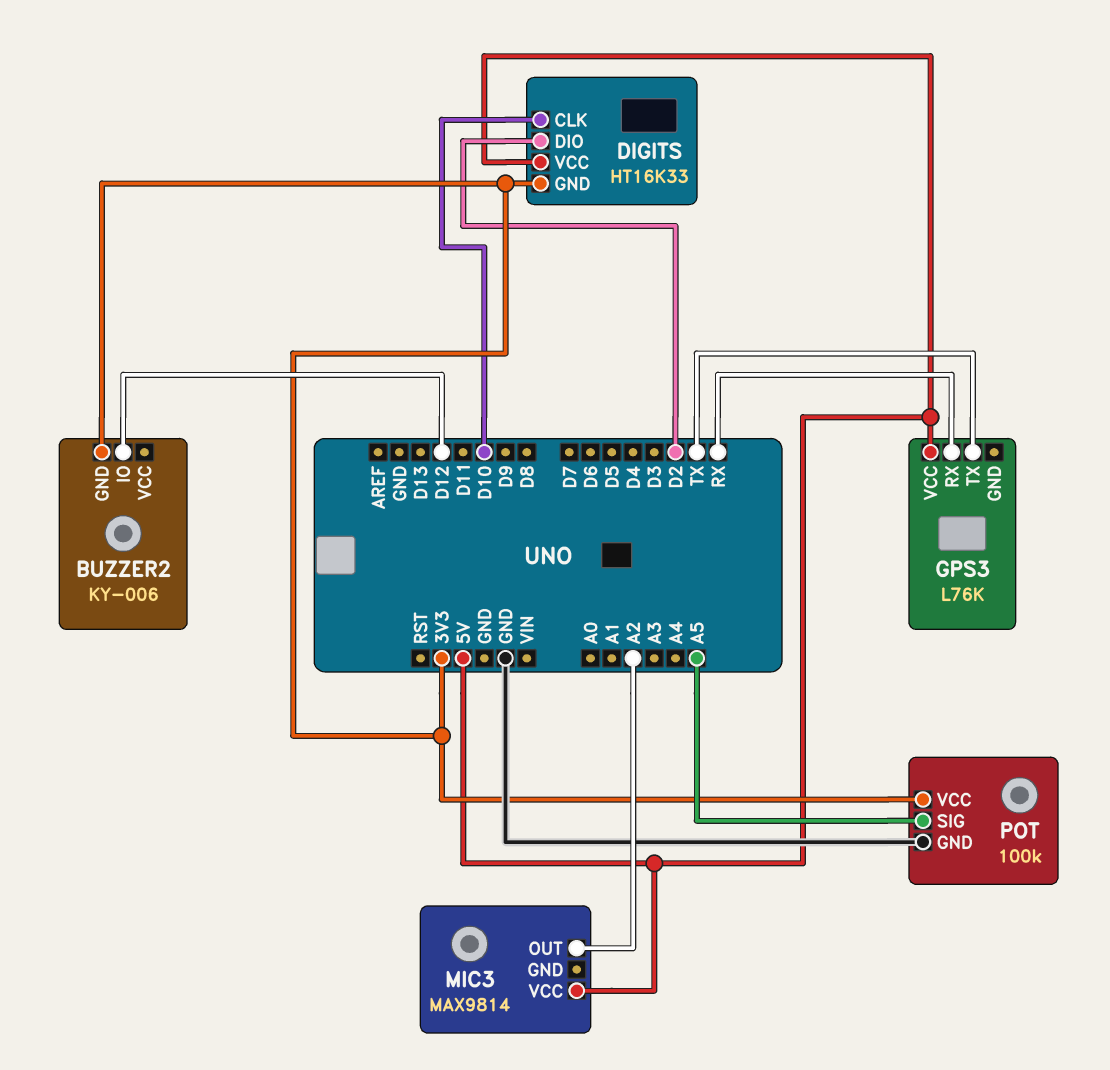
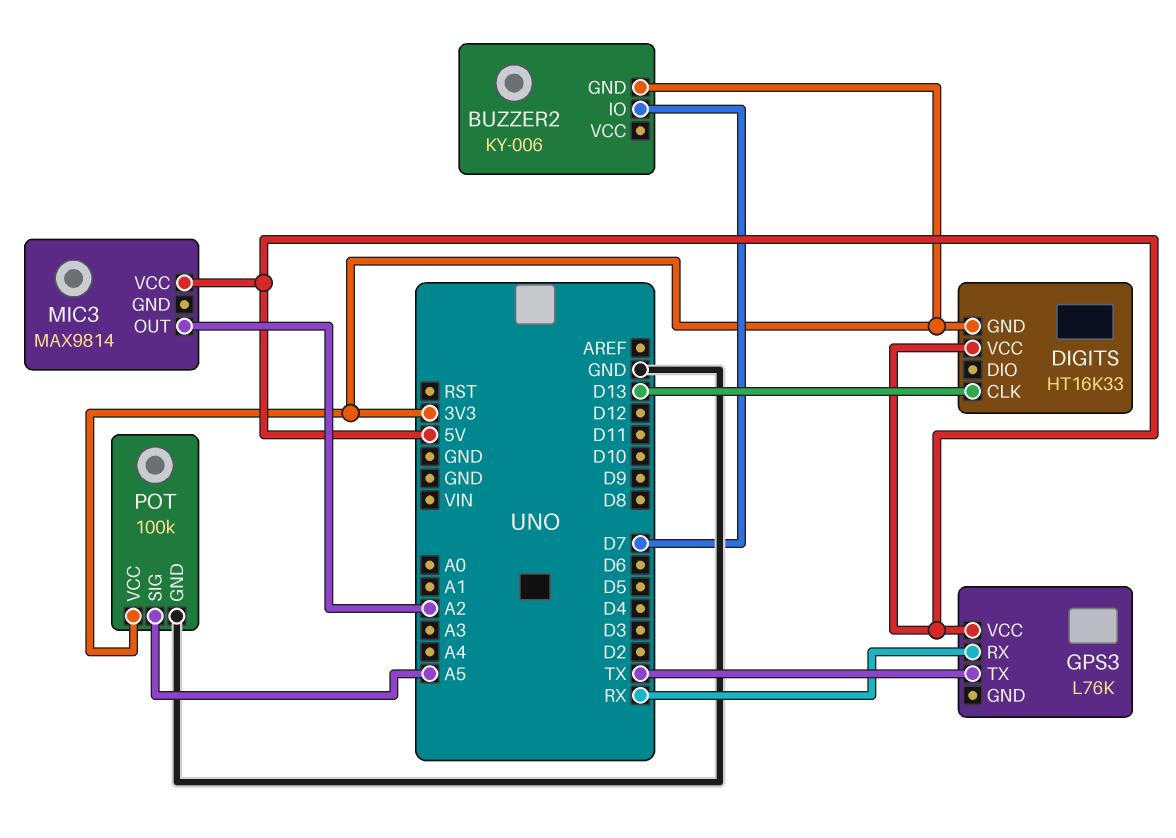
BUZZER2 pin IO: D12 -> D7
DIGITS pin CLK: D10 -> D13
DIGITS pin DIO: D2 -> none

